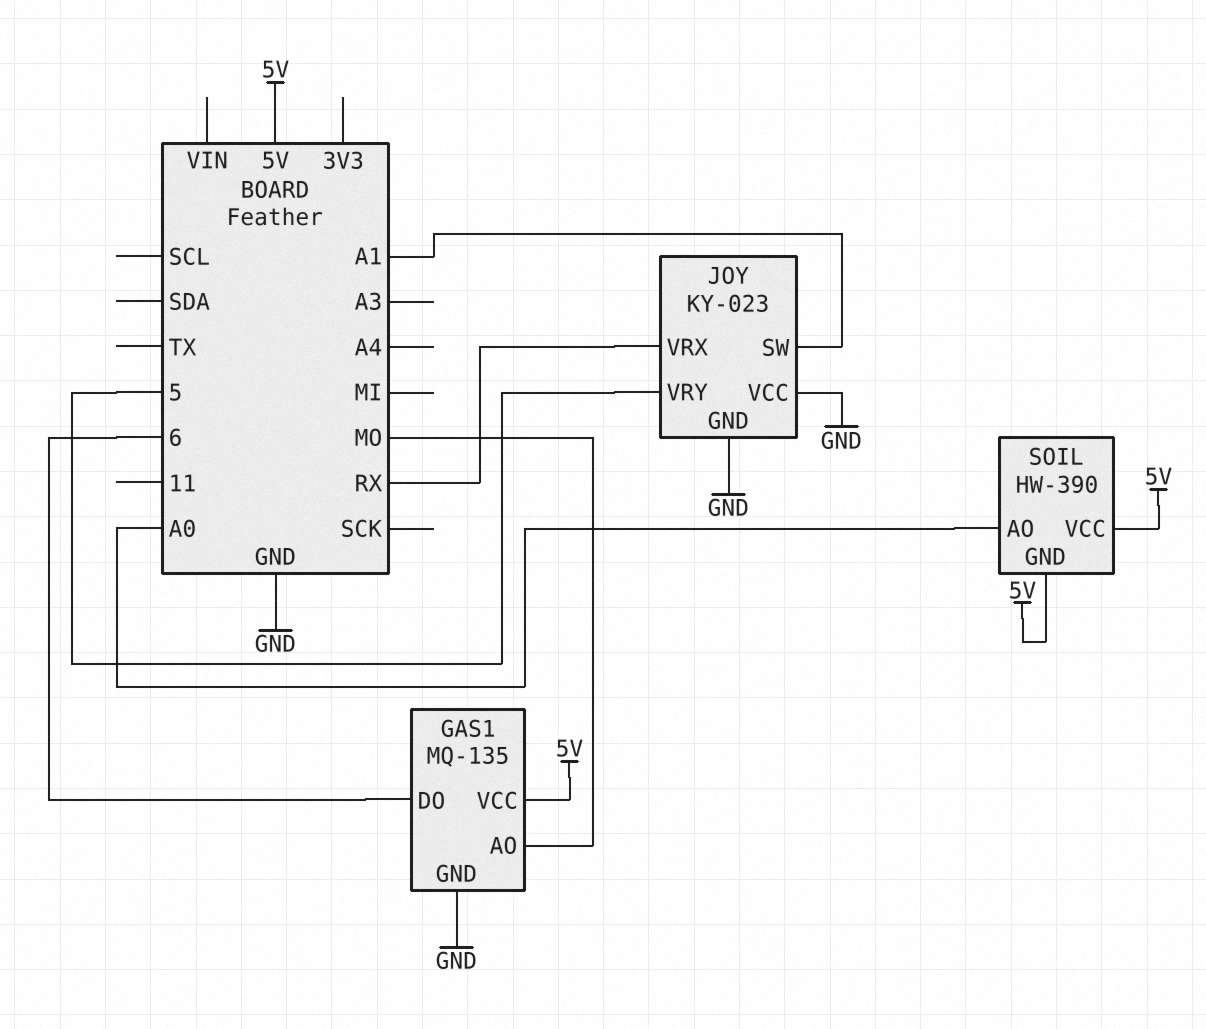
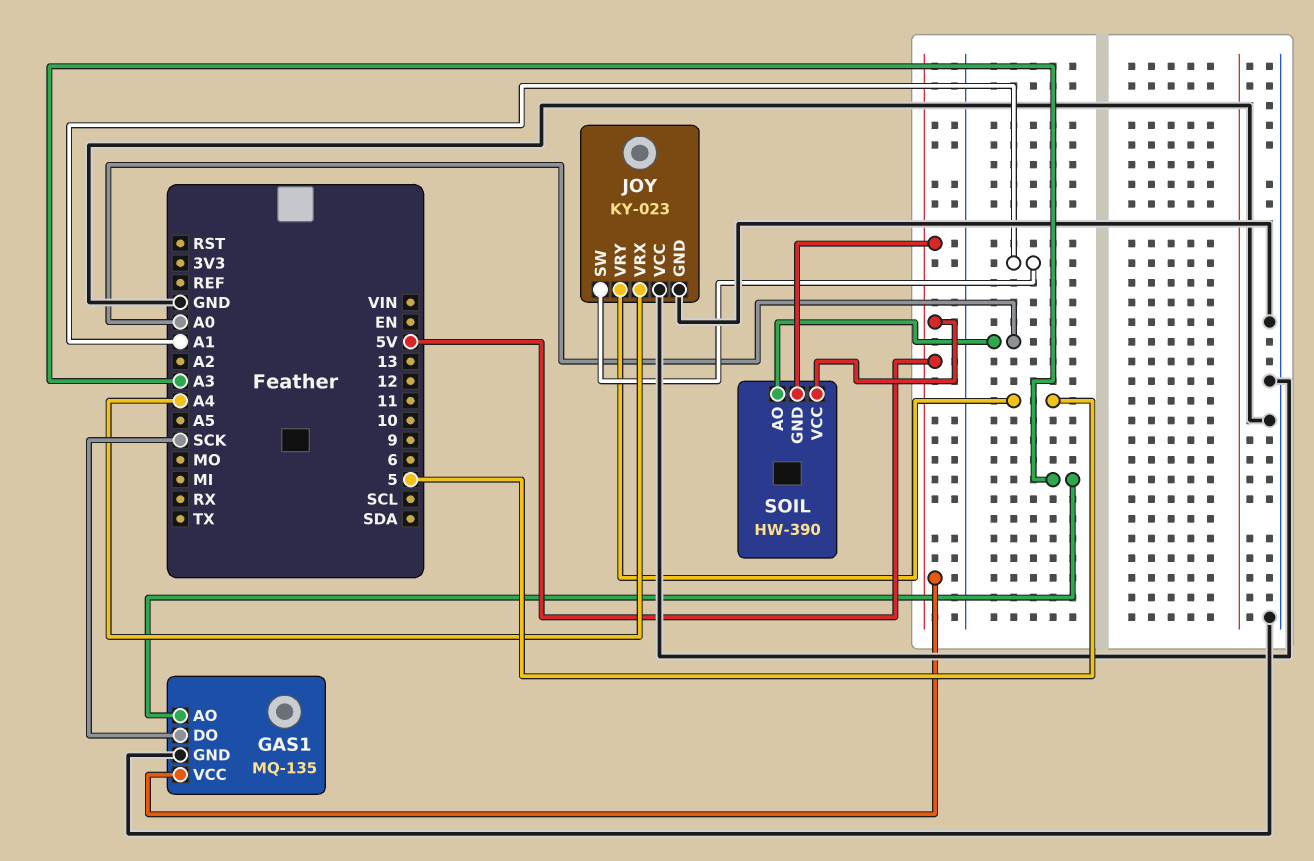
GAS1 pin AO: MO -> A3
GAS1 pin DO: 6 -> SCK
JOY pin VRX: RX -> A4

